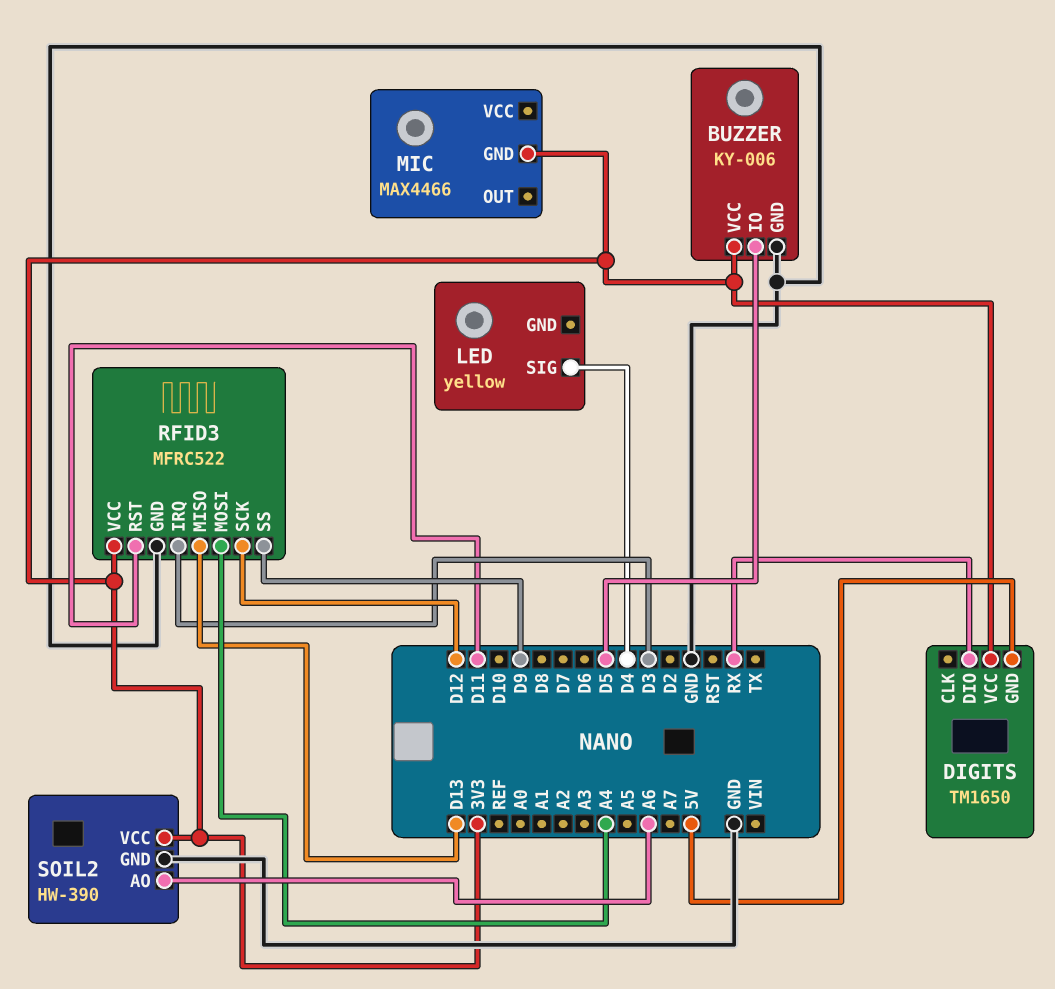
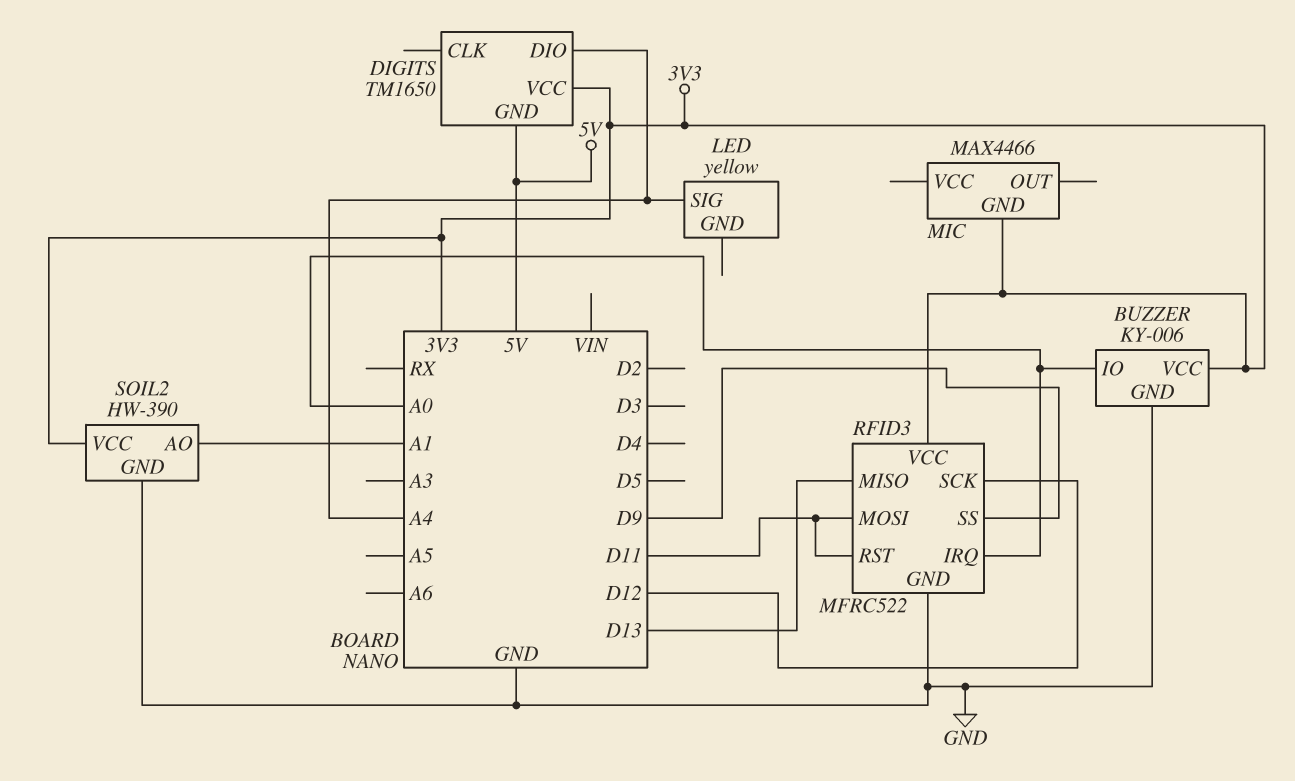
BUZZER pin IO: D5 -> A0
DIGITS pin DIO: RX -> A4
LED pin SIG: D4 -> A4
RFID3 pin IRQ: D3 -> A0
RFID3 pin MOSI: A4 -> D11
SOIL2 pin AO: A6 -> A1

